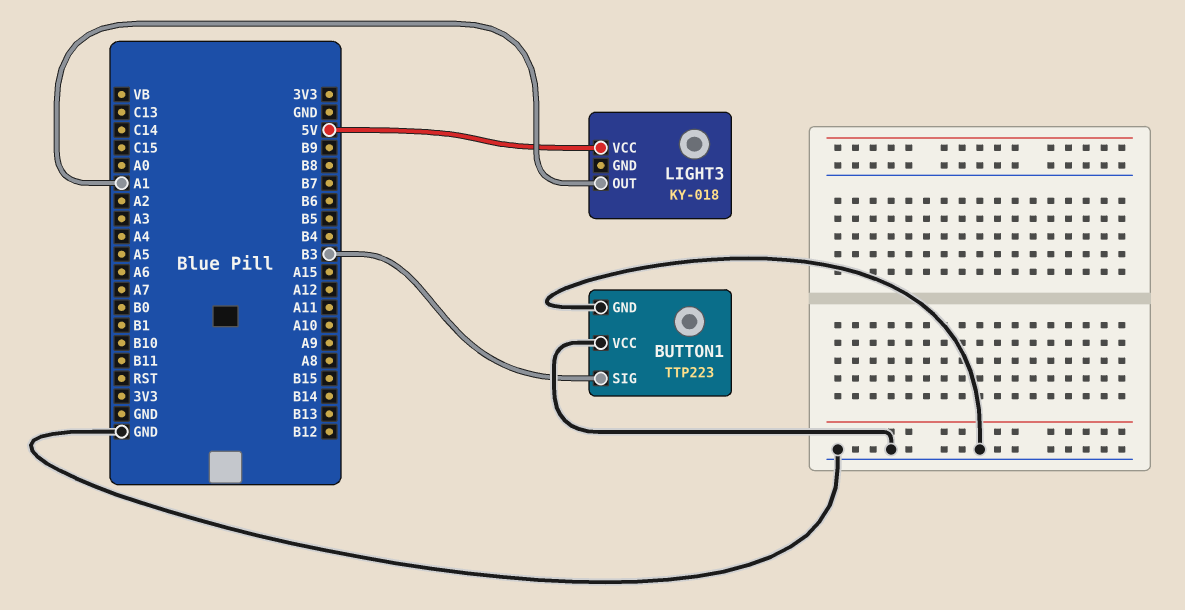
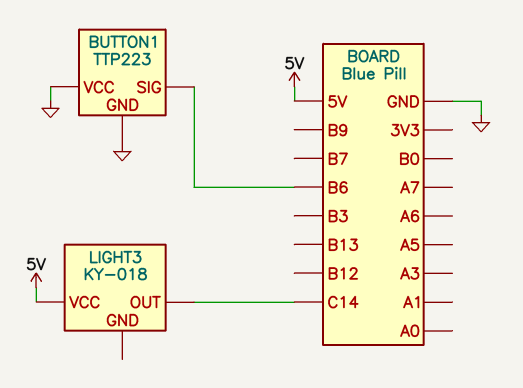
BUTTON1 pin SIG: B3 -> B6
LIGHT3 pin OUT: A1 -> C14

